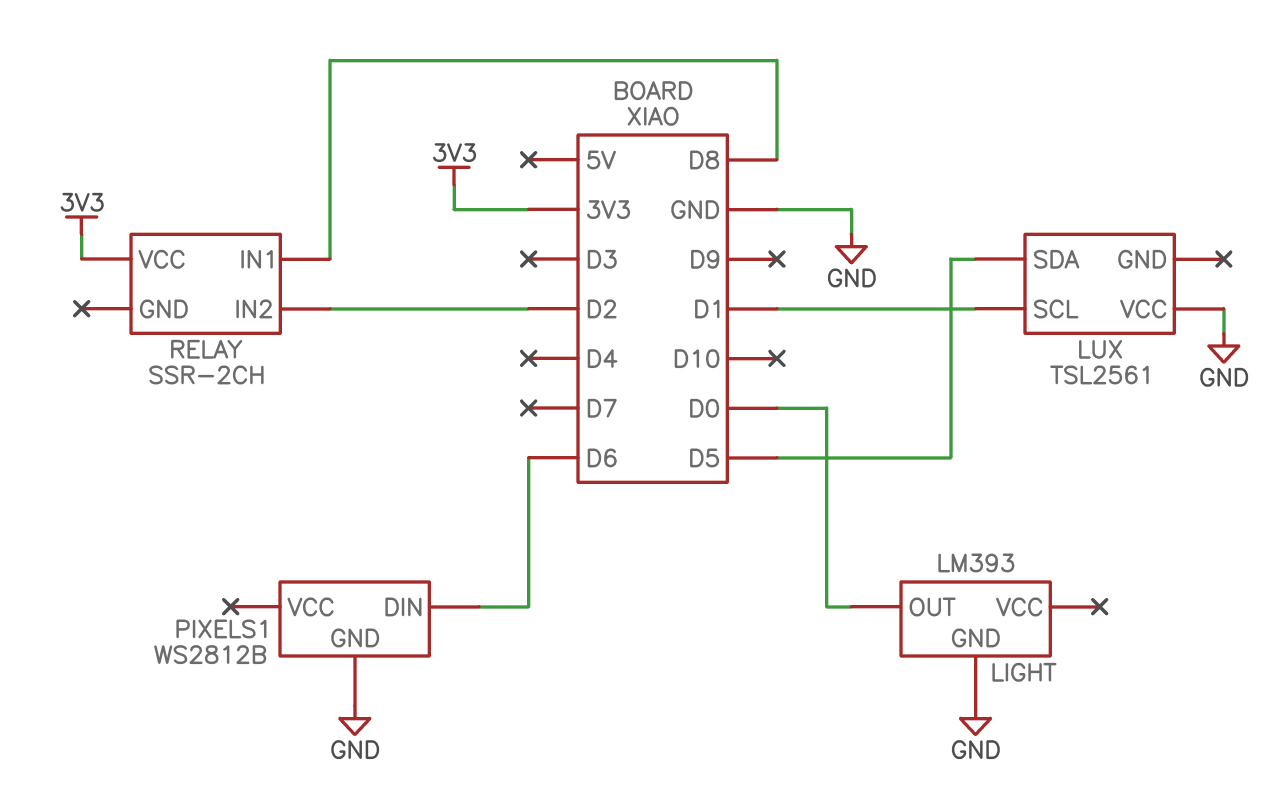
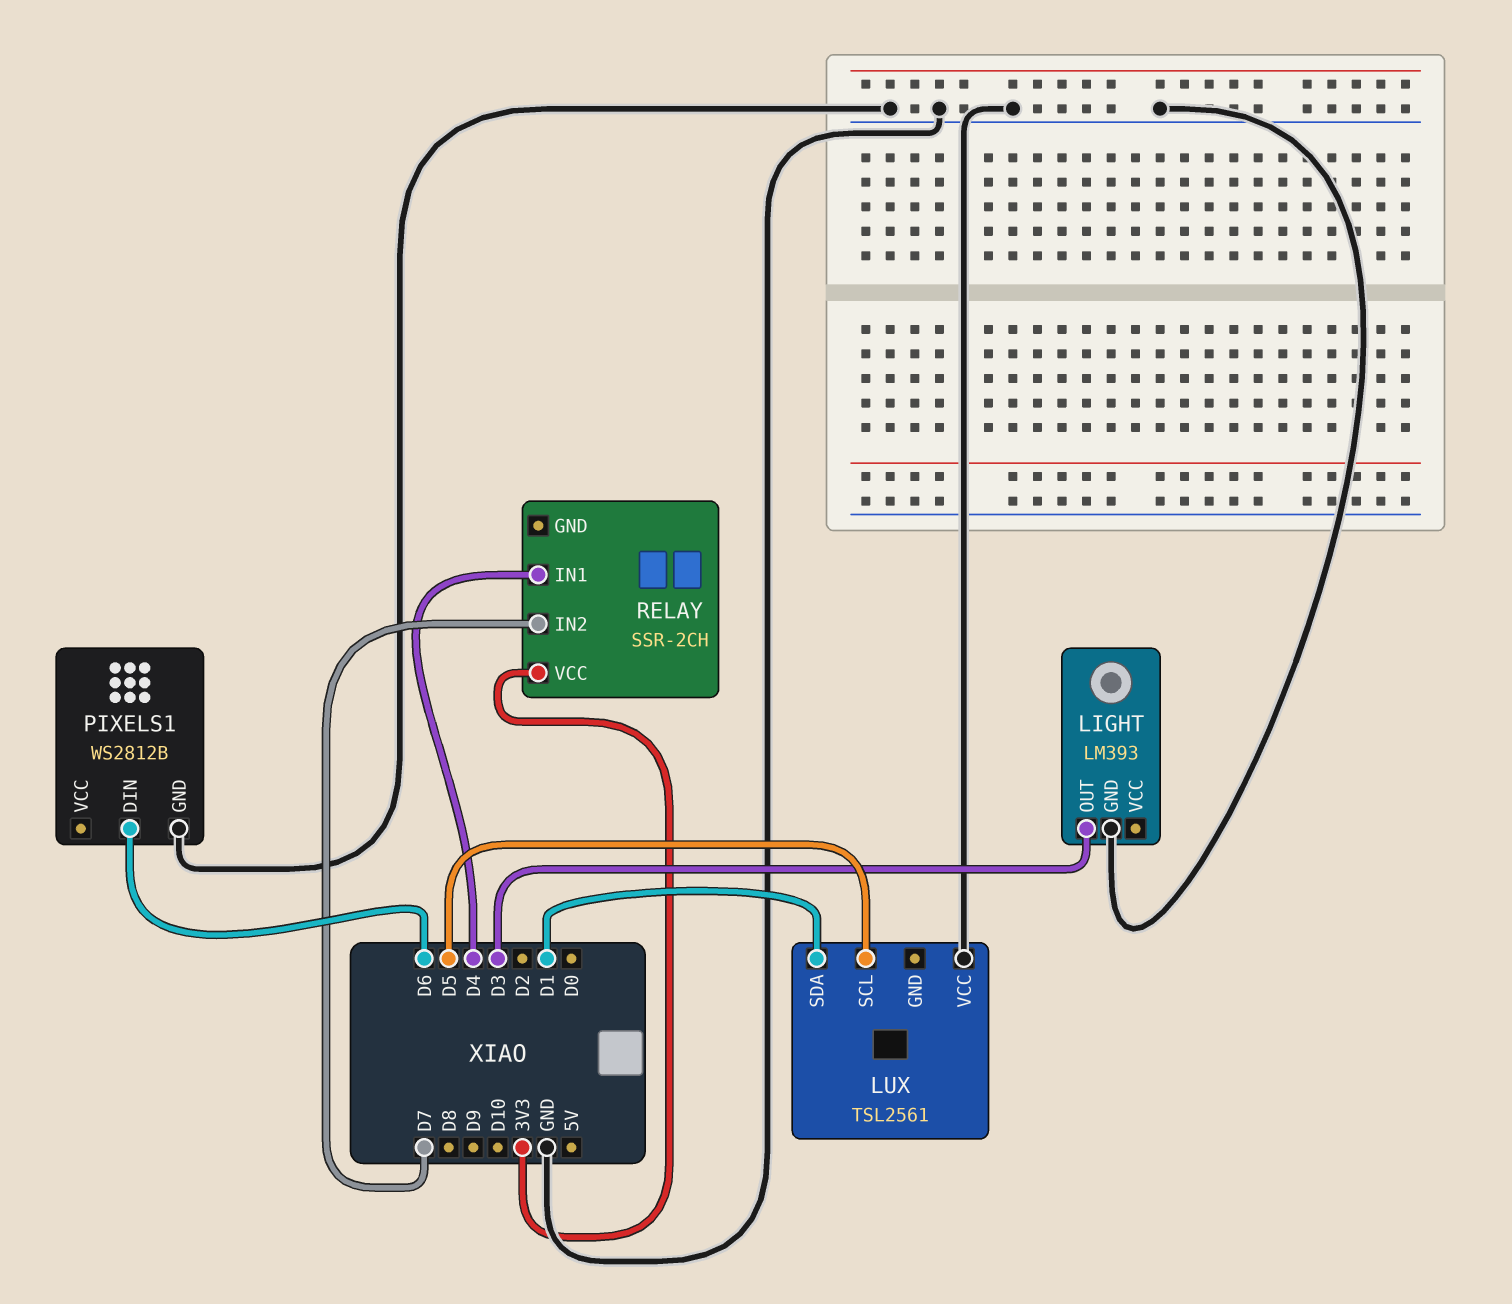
LIGHT pin OUT: D0 -> D3
LUX pin SCL: D1 -> D5
LUX pin SDA: D5 -> D1
RELAY pin IN1: D8 -> D4
RELAY pin IN2: D2 -> D7

